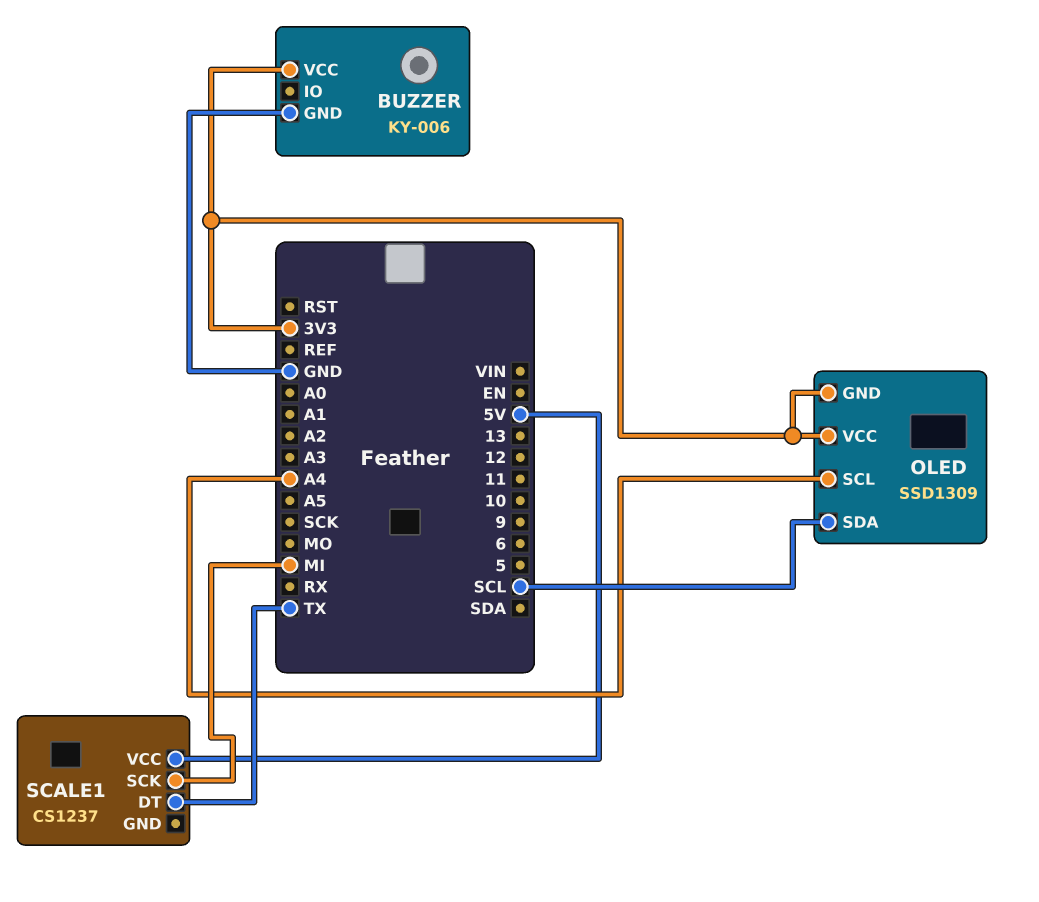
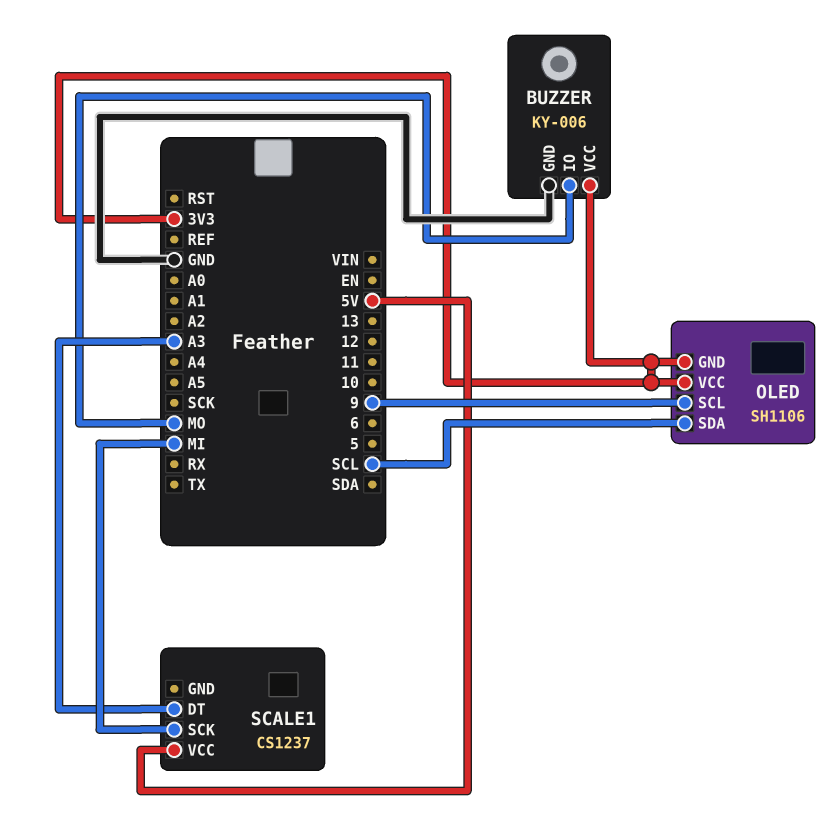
BUZZER pin IO: none -> MO
OLED: SSD1309 -> SH1106
OLED pin SCL: A4 -> 9
SCALE1 pin DT: TX -> A3

